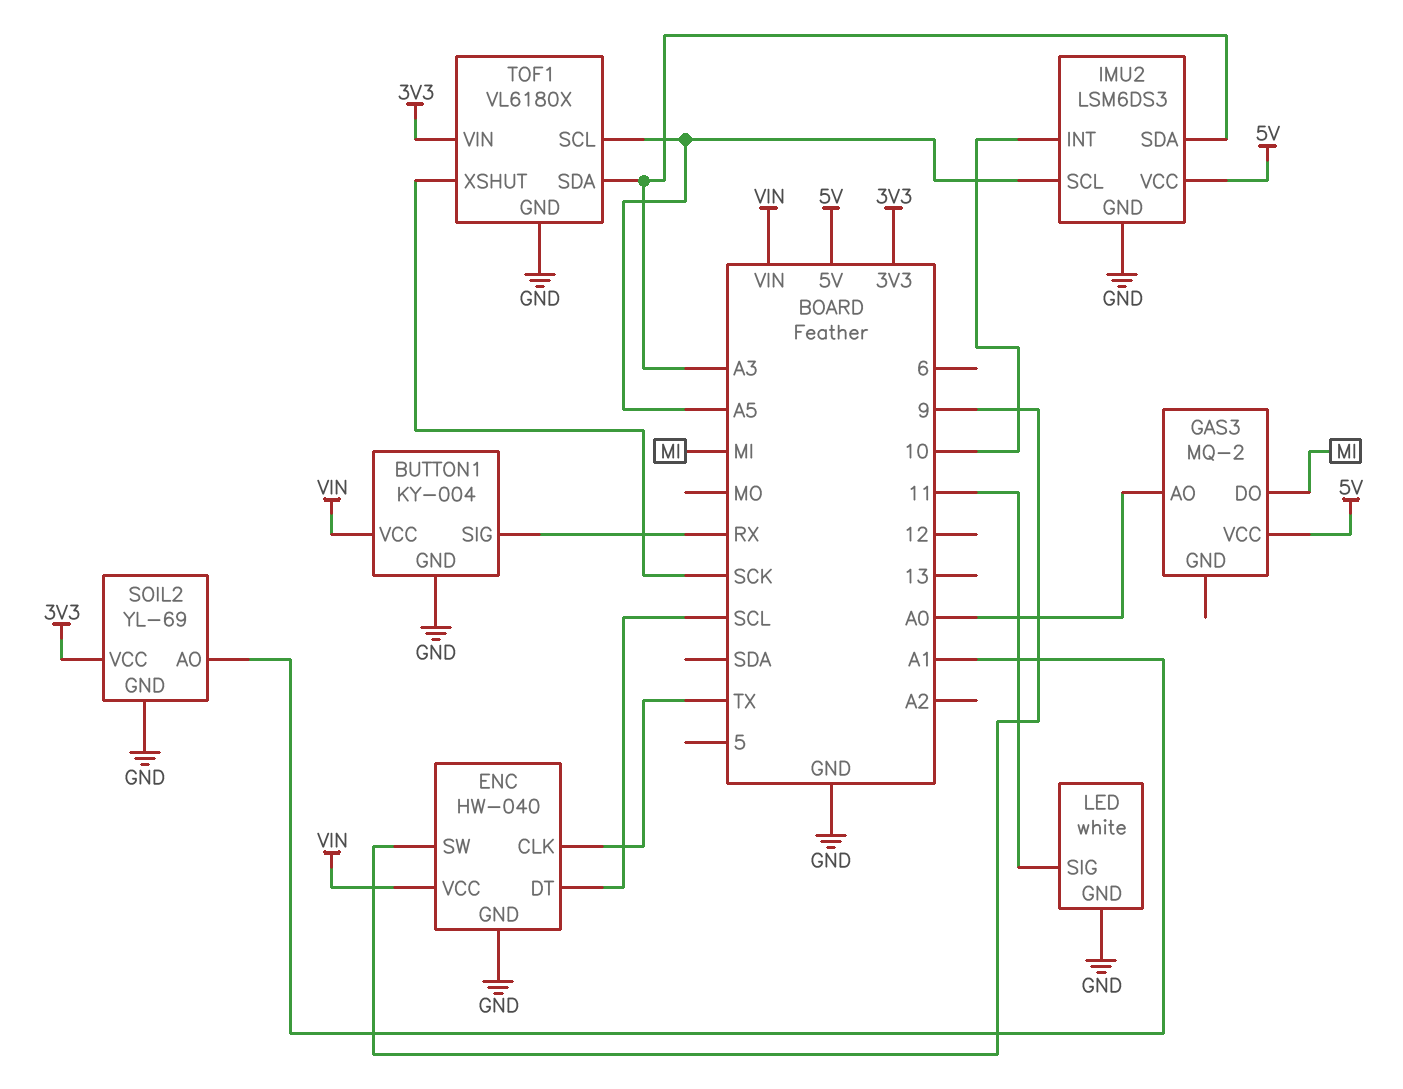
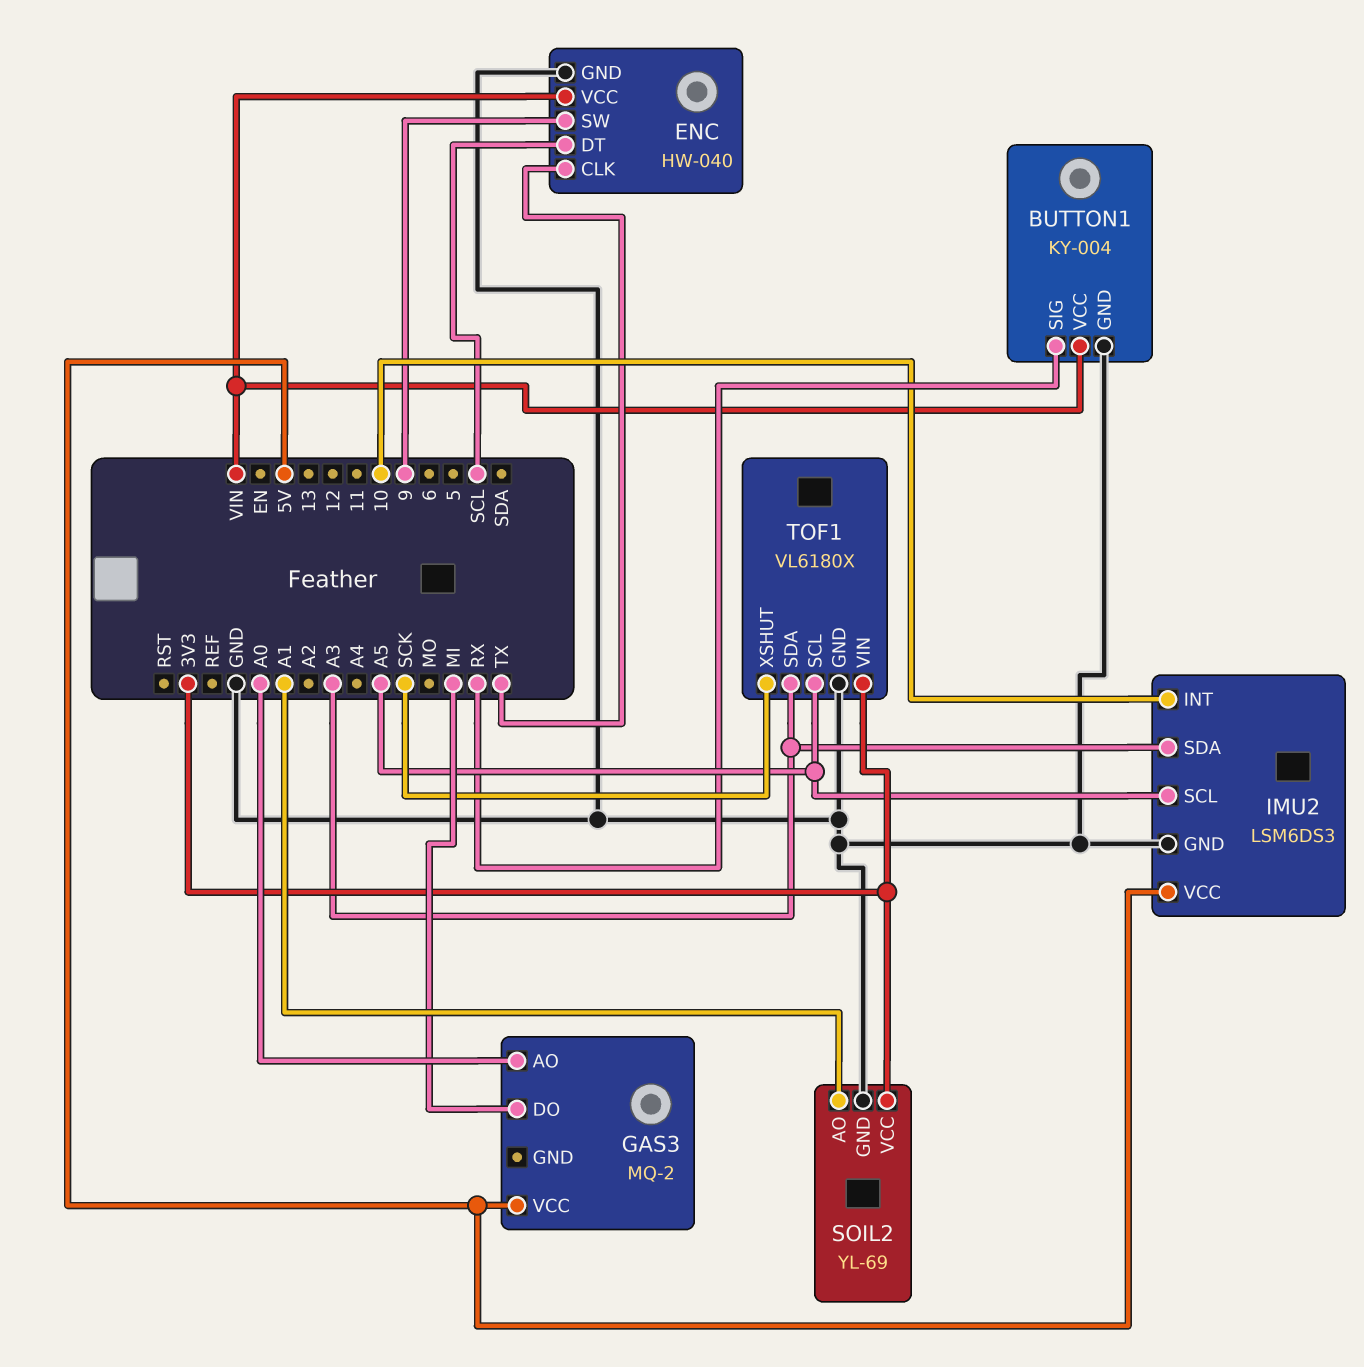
LED: white -> none
LED pin GND: GND -> none
LED pin SIG: 11 -> none

